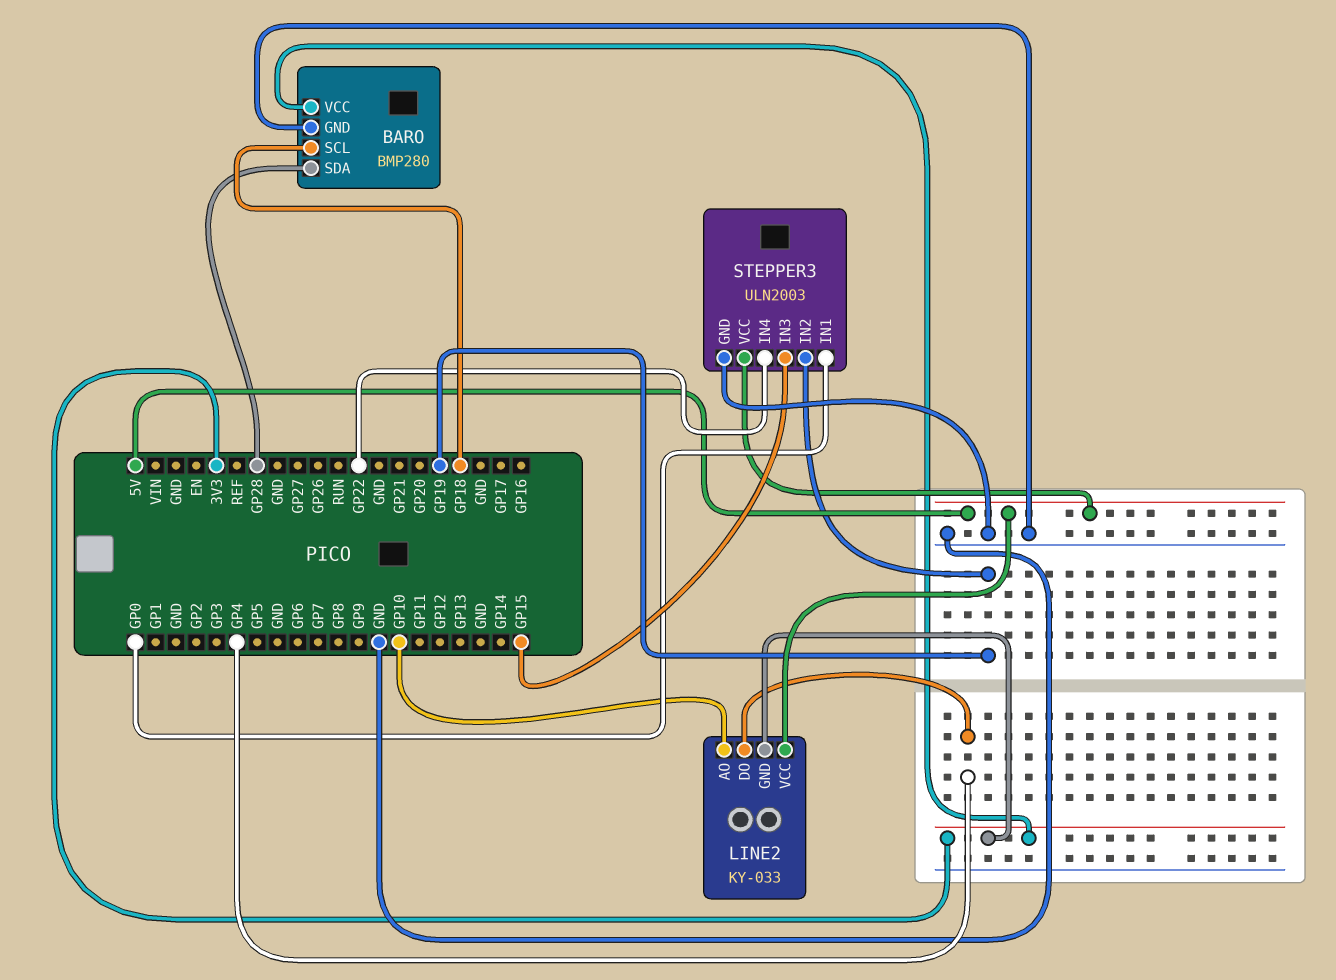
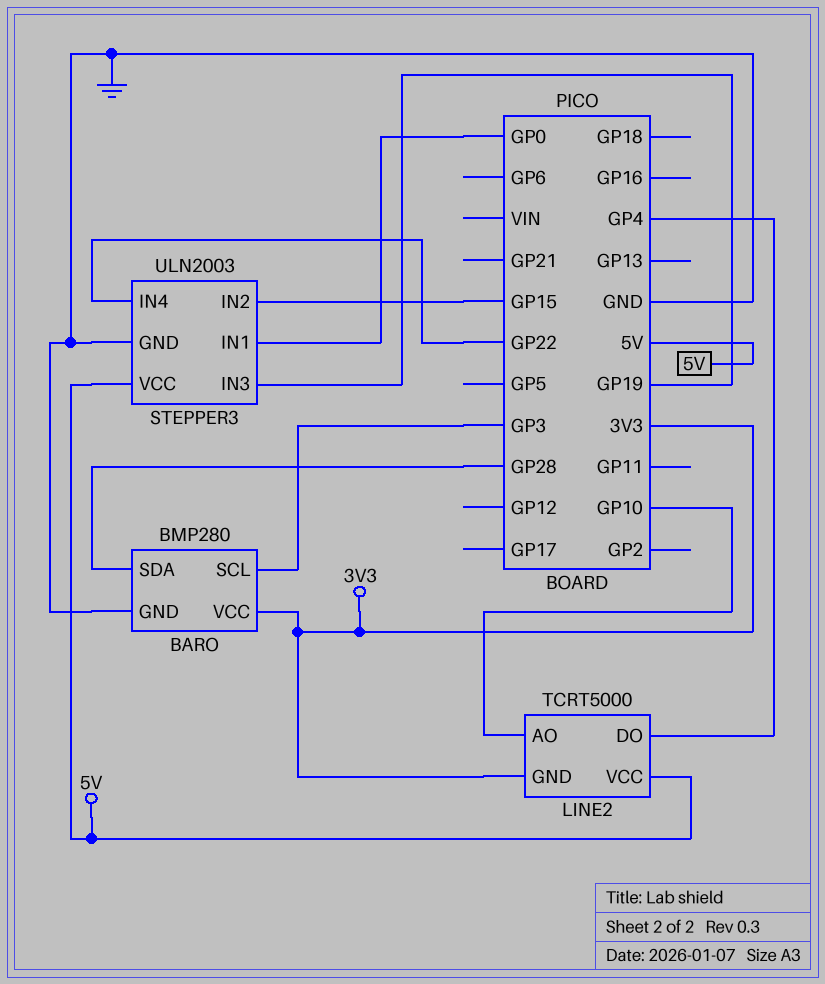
BARO pin SCL: GP18 -> GP3
LINE2: KY-033 -> TCRT5000
STEPPER3 pin IN2: GP19 -> GP15
STEPPER3 pin IN3: GP15 -> GP19

